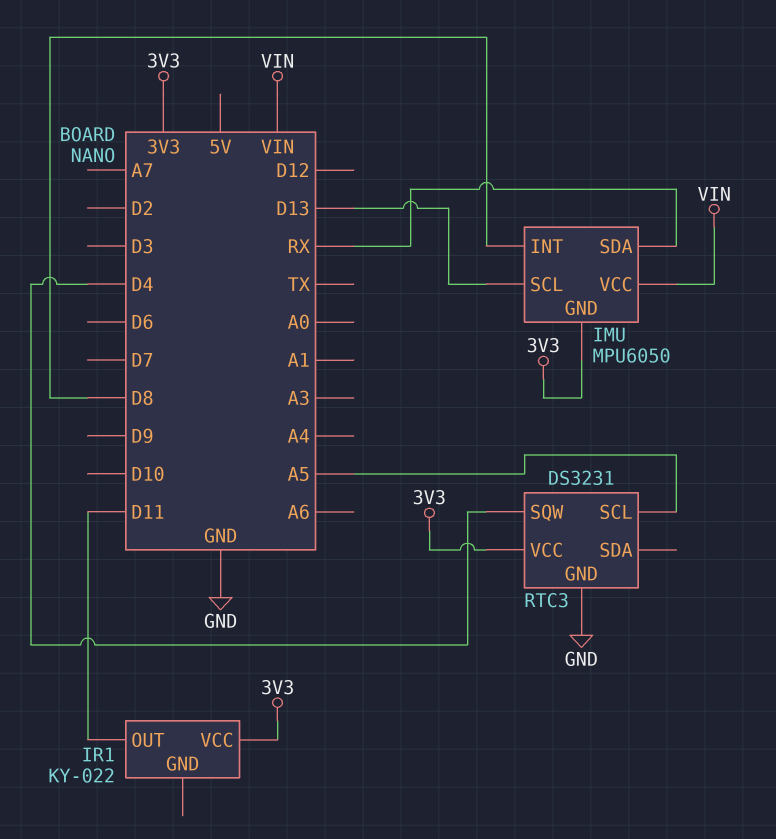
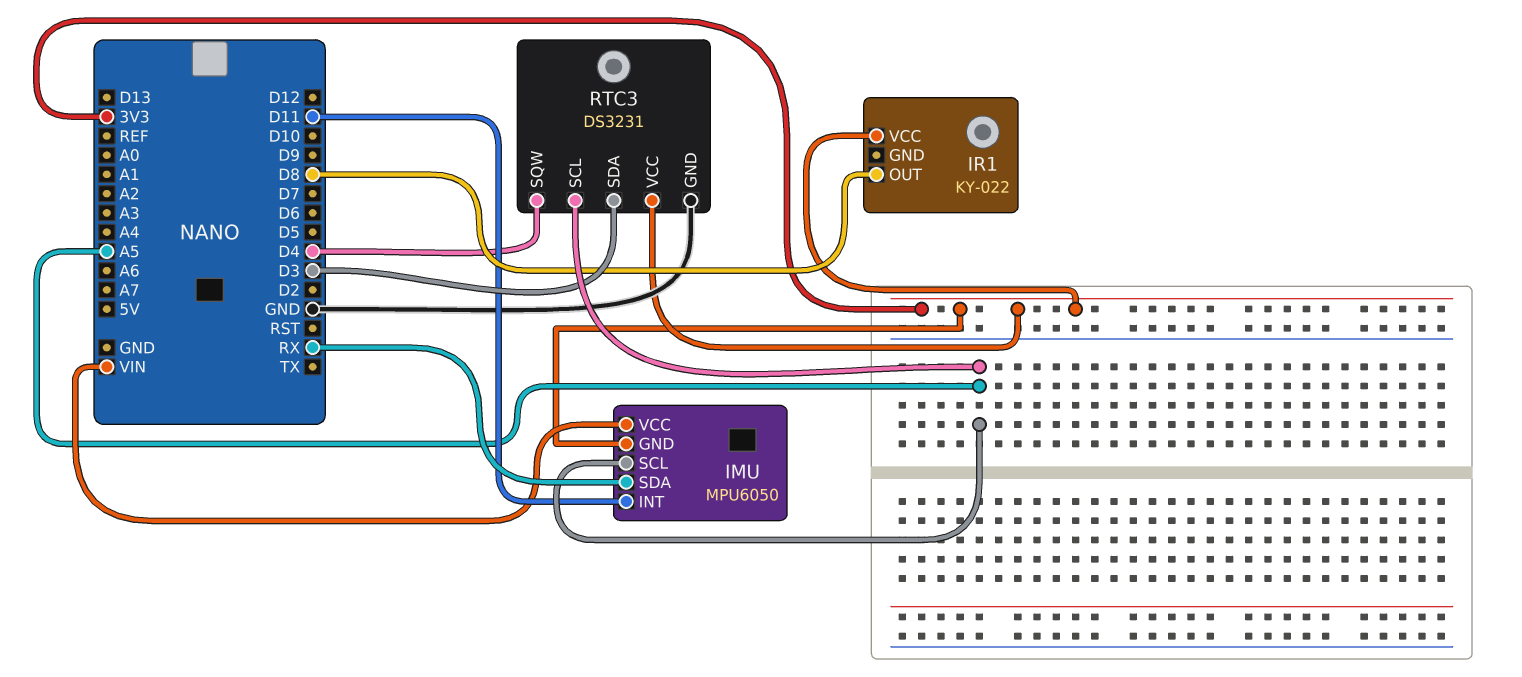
IMU pin INT: D8 -> D11
IMU pin SCL: D13 -> A5
IR1 pin OUT: D11 -> D8
RTC3 pin SDA: none -> D3

